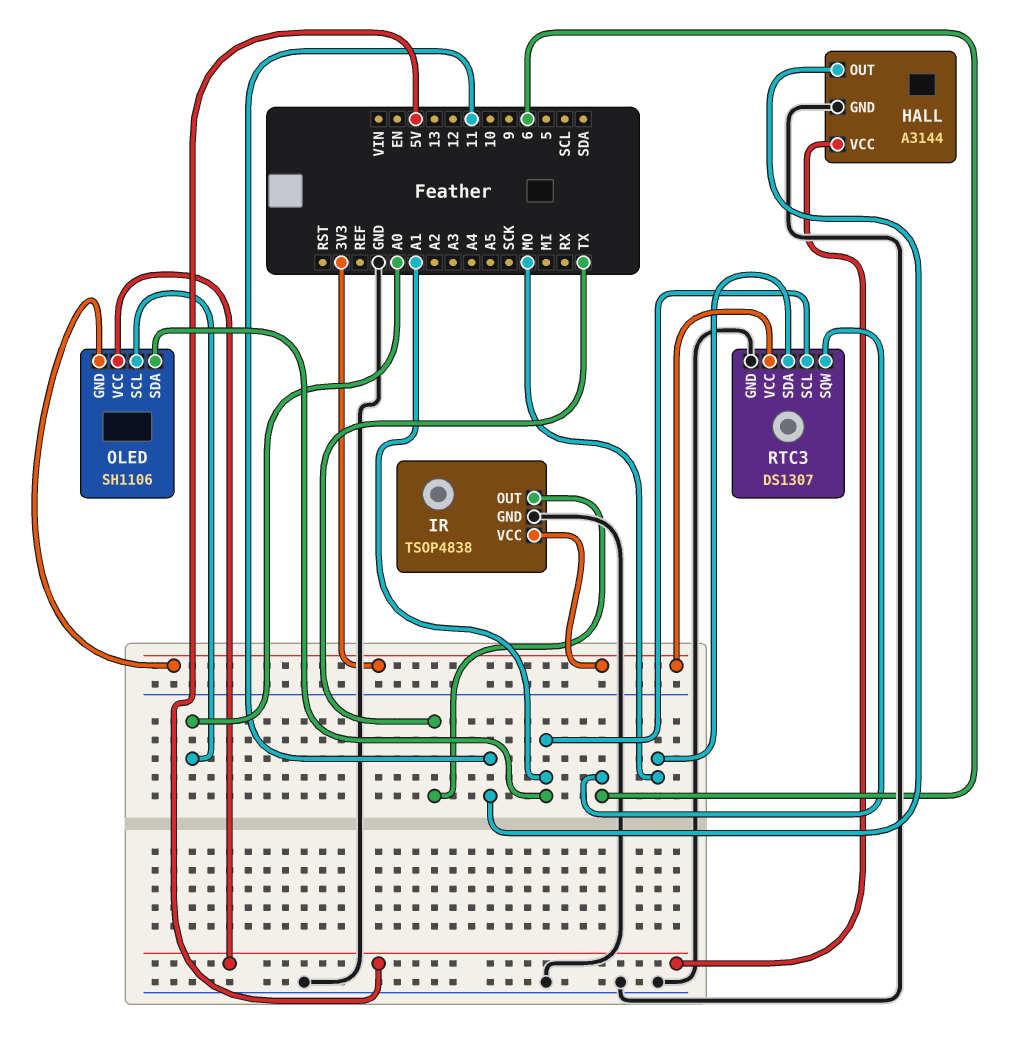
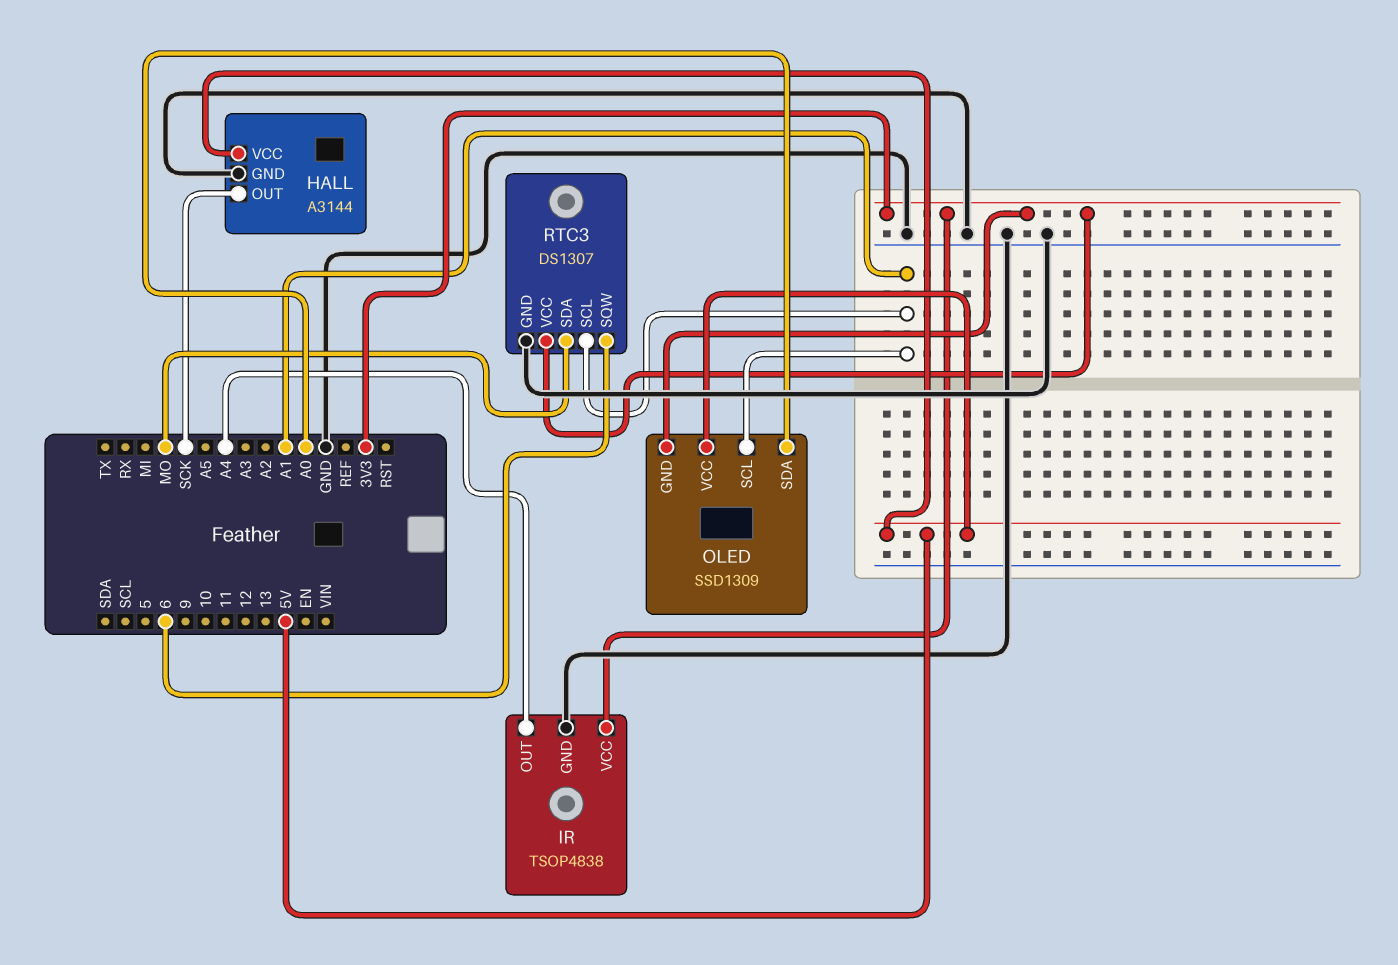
HALL pin OUT: 11 -> SCK
IR pin OUT: TX -> A4
OLED: SH1106 -> SSD1309
OLED pin SCL: A0 -> A1
OLED pin SDA: A1 -> A0

